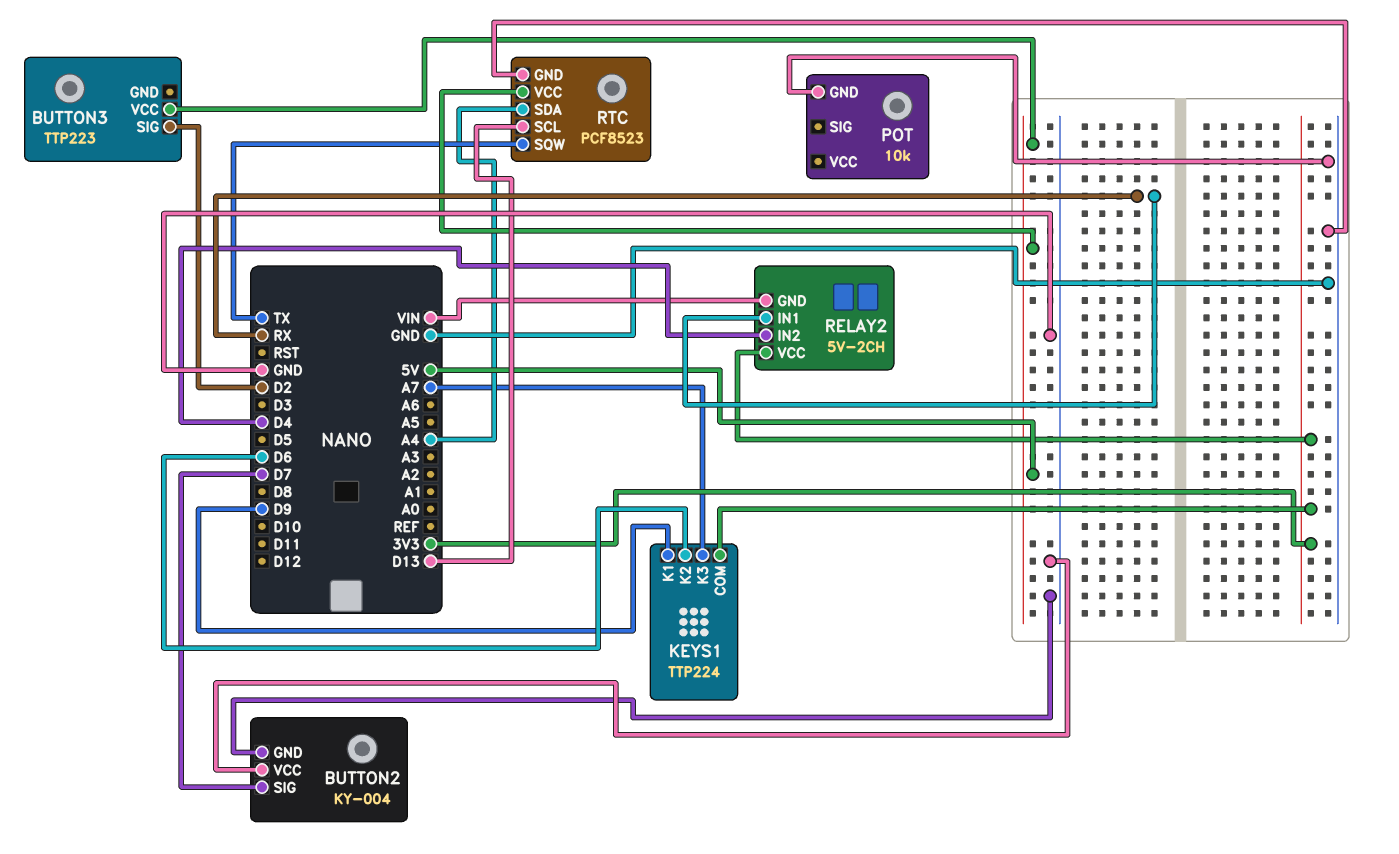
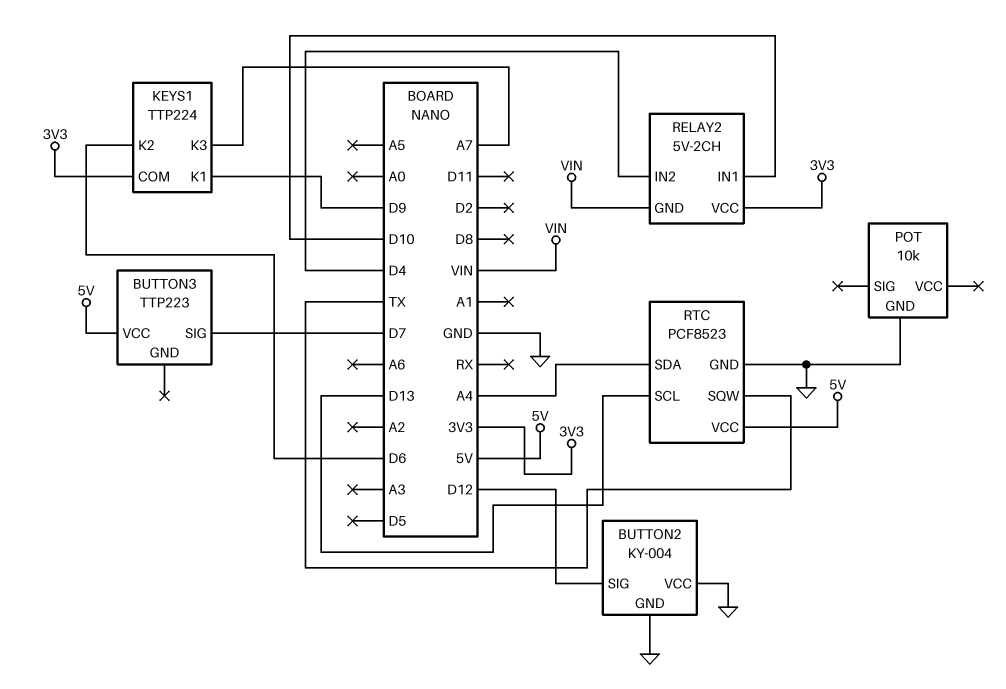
BUTTON2 pin SIG: D7 -> D12
BUTTON3 pin SIG: D2 -> D7
RELAY2 pin IN1: RX -> D10

